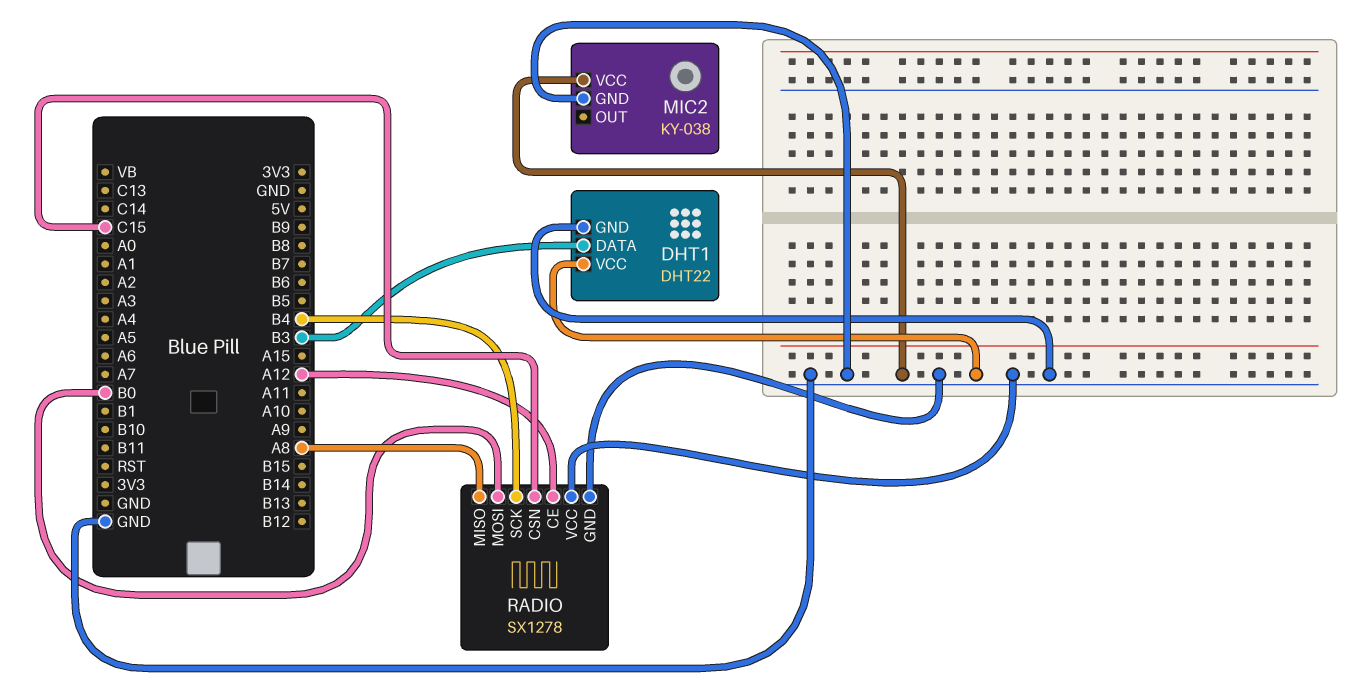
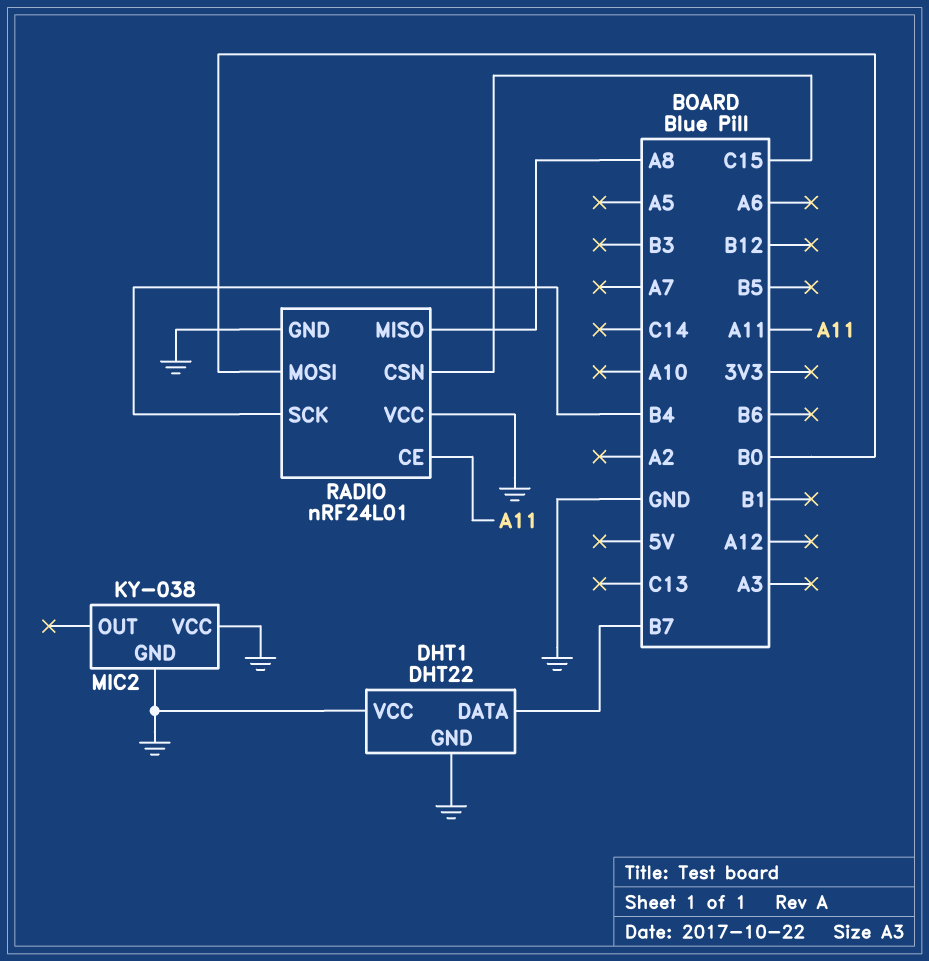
DHT1 pin DATA: B3 -> B7
RADIO: SX1278 -> nRF24L01
RADIO pin CE: A12 -> A11

